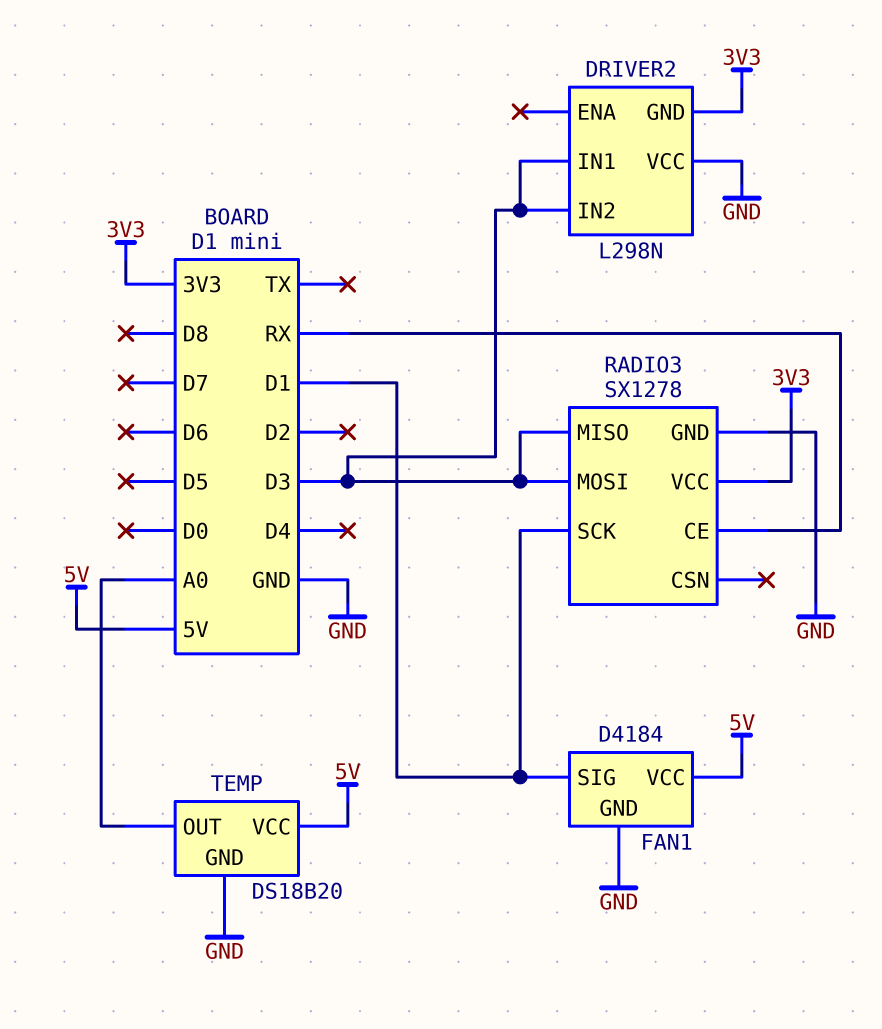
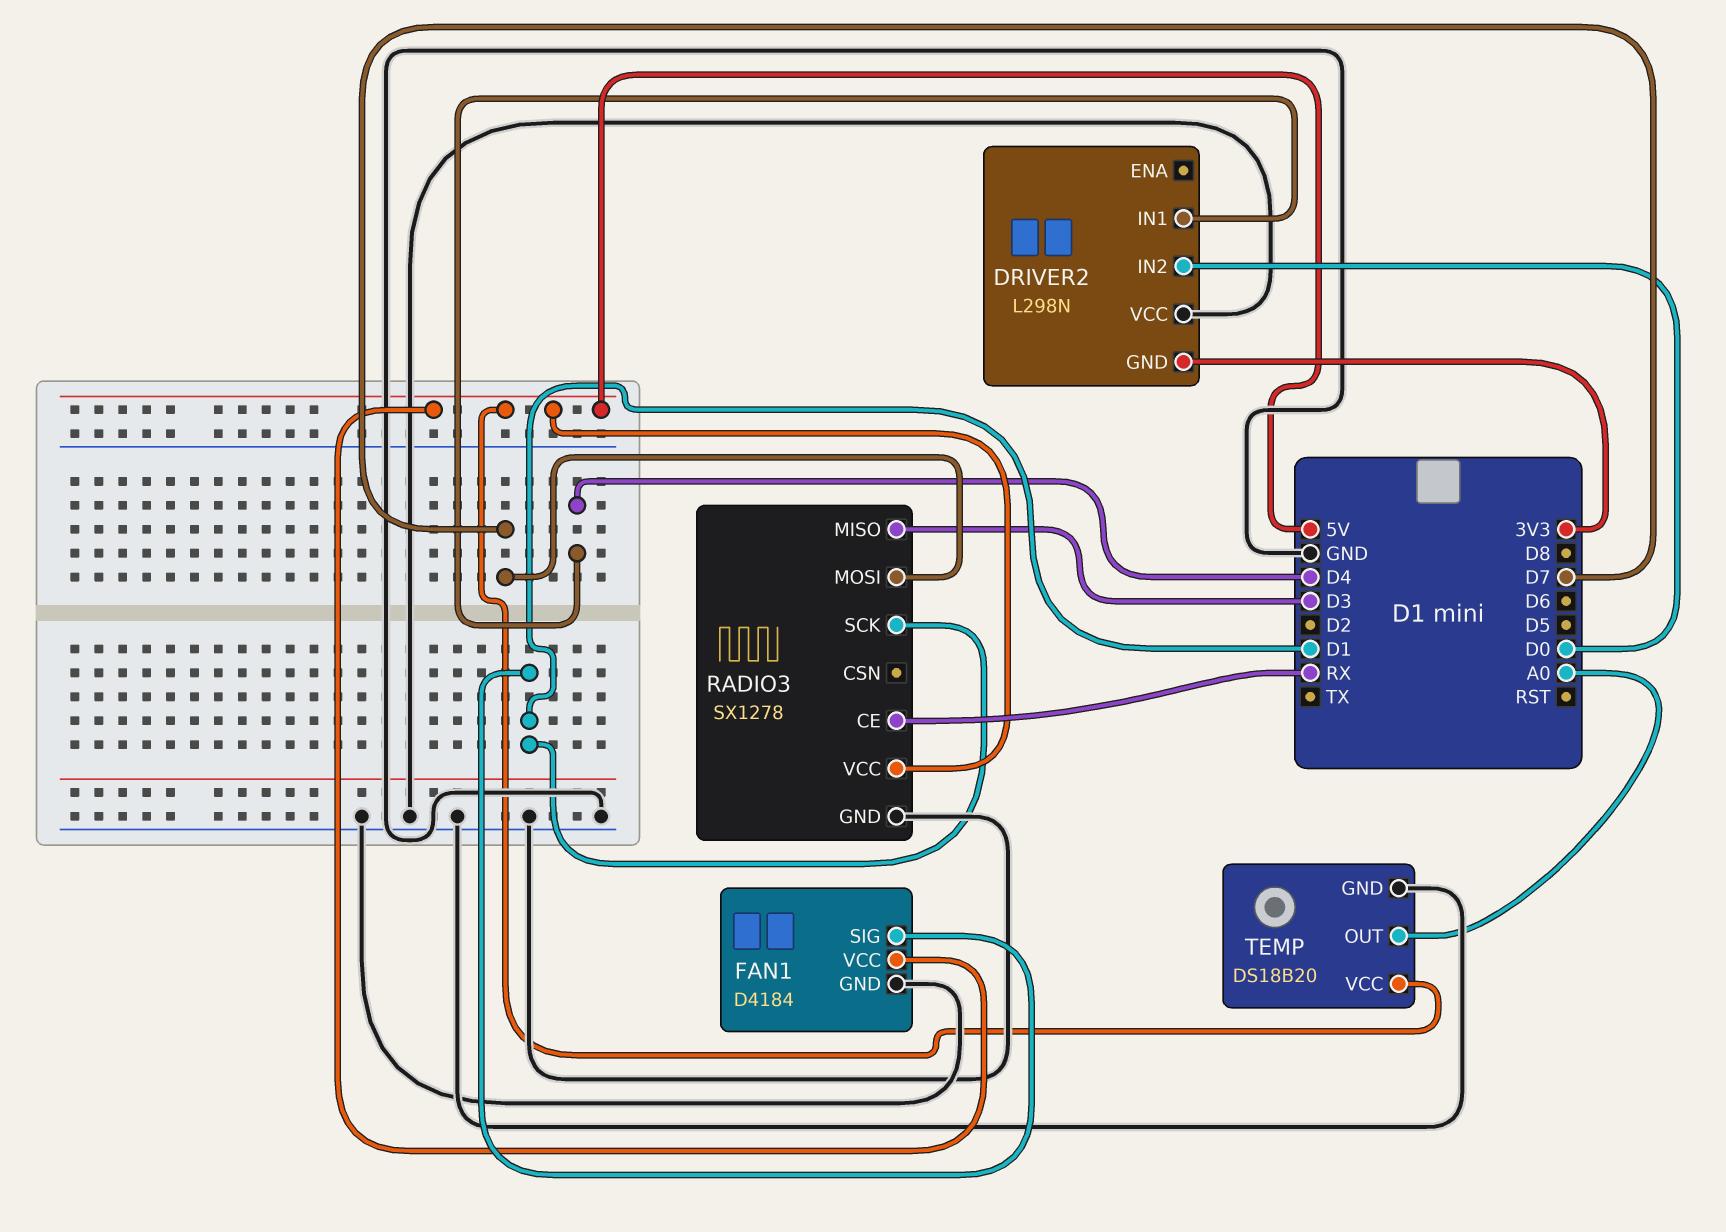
DRIVER2 pin IN1: D3 -> D4
DRIVER2 pin IN2: D3 -> D0
RADIO3 pin MOSI: D3 -> D7
RADIO3 pin VCC: 3V3 -> 5V

